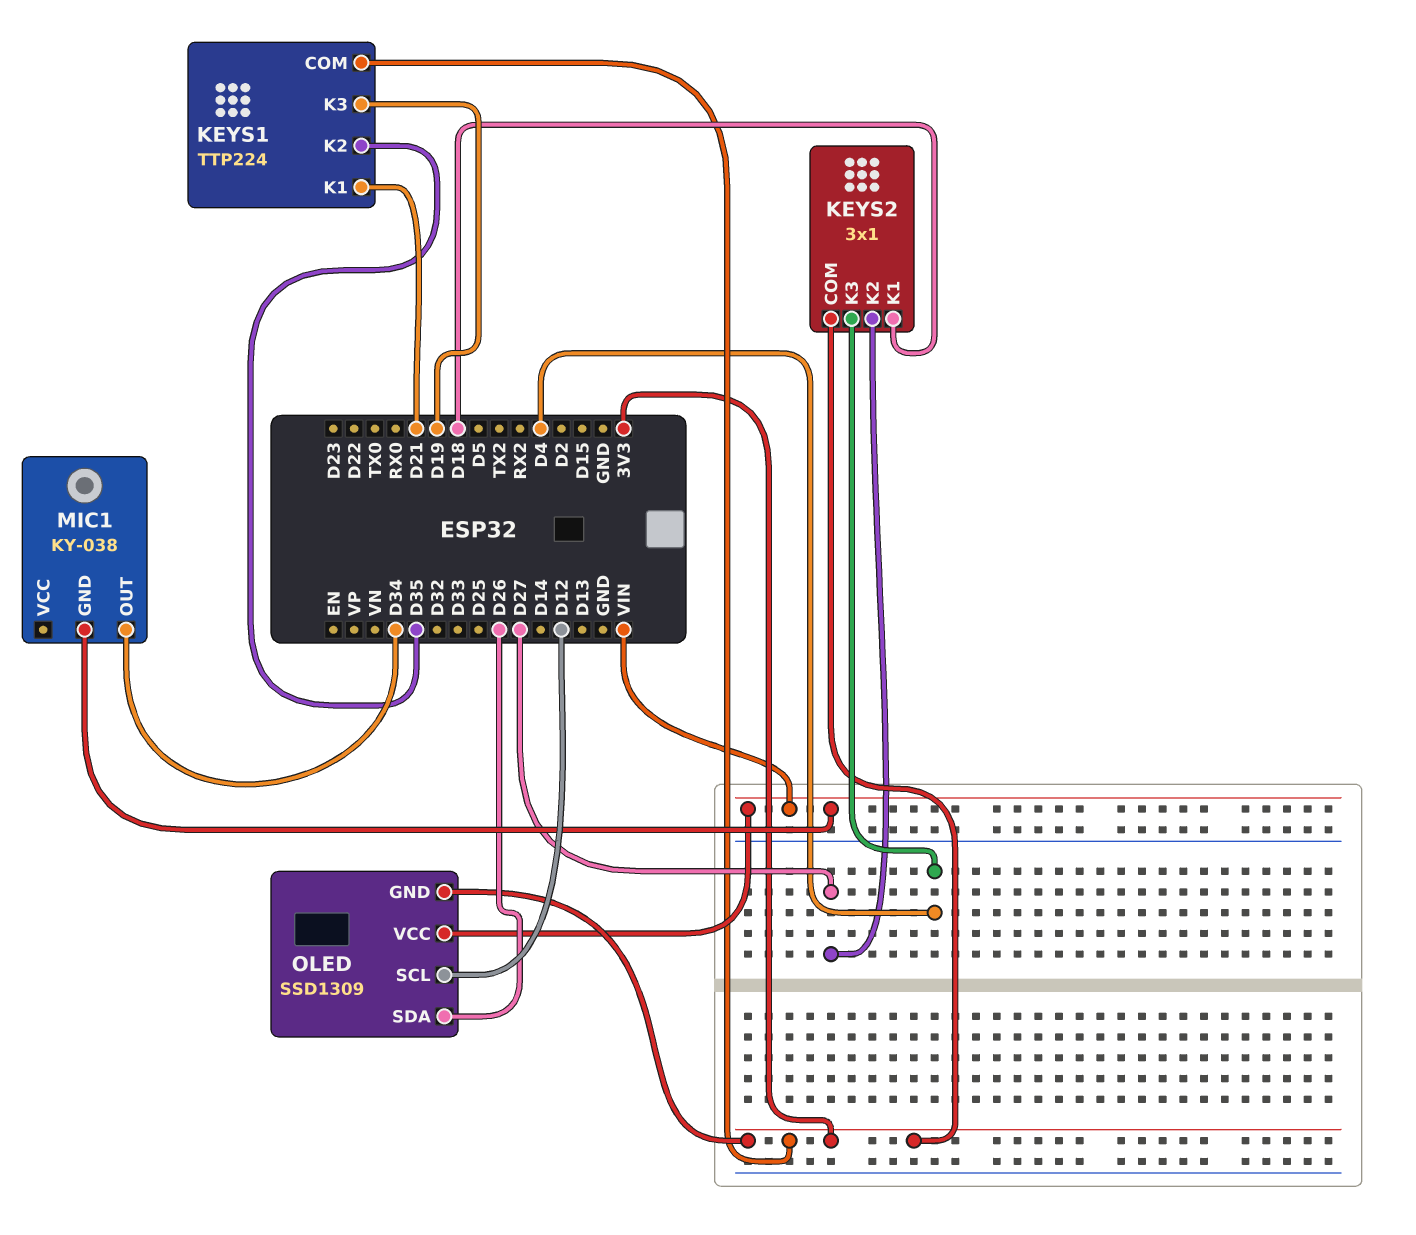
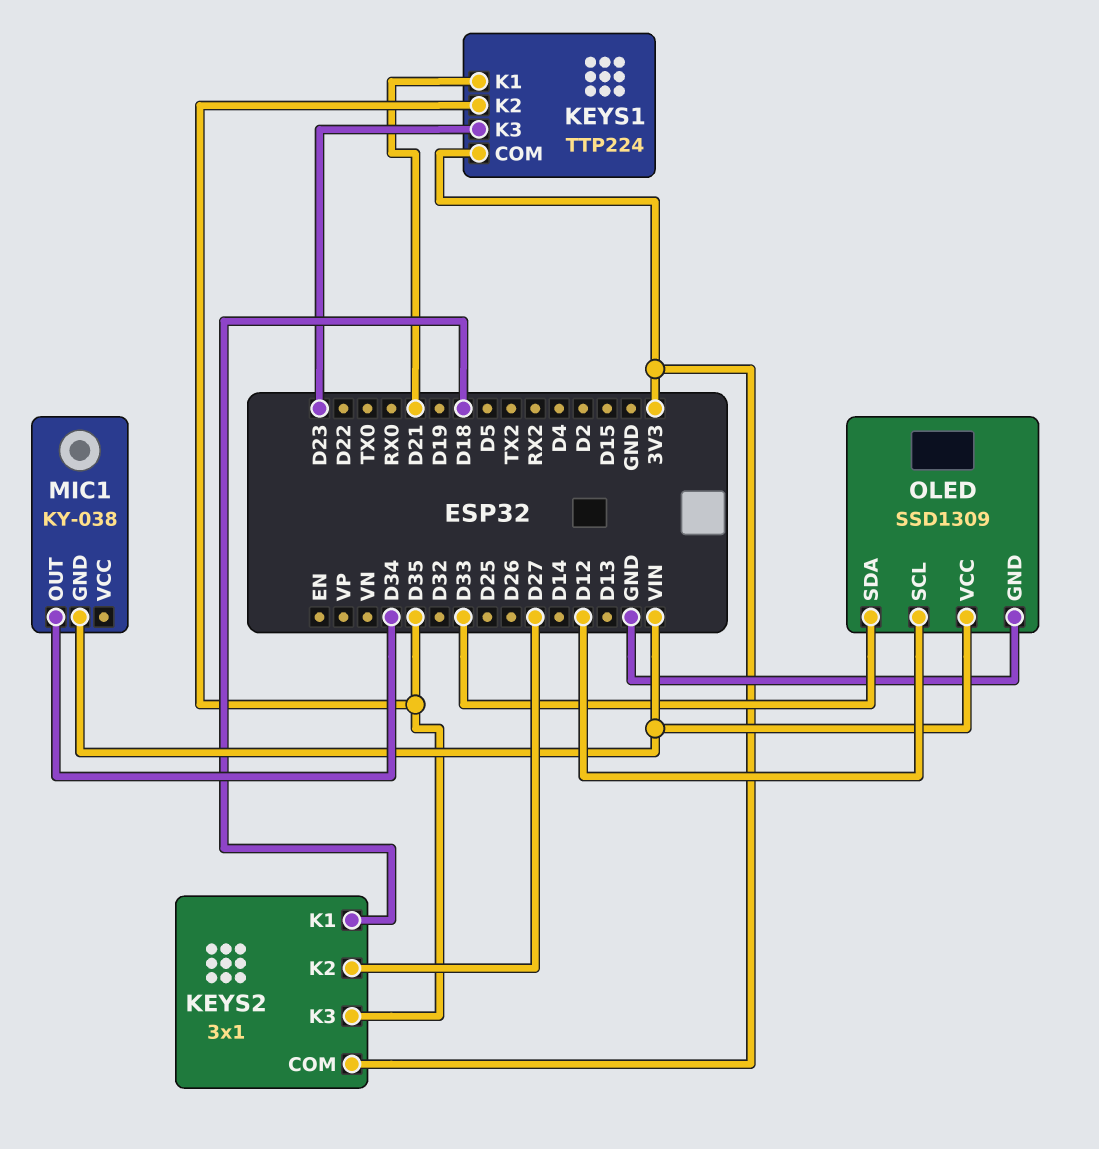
KEYS1 pin K3: D19 -> D23
KEYS2 pin K3: D4 -> D35
OLED pin GND: 3V3 -> GND
OLED pin SDA: D26 -> D33

